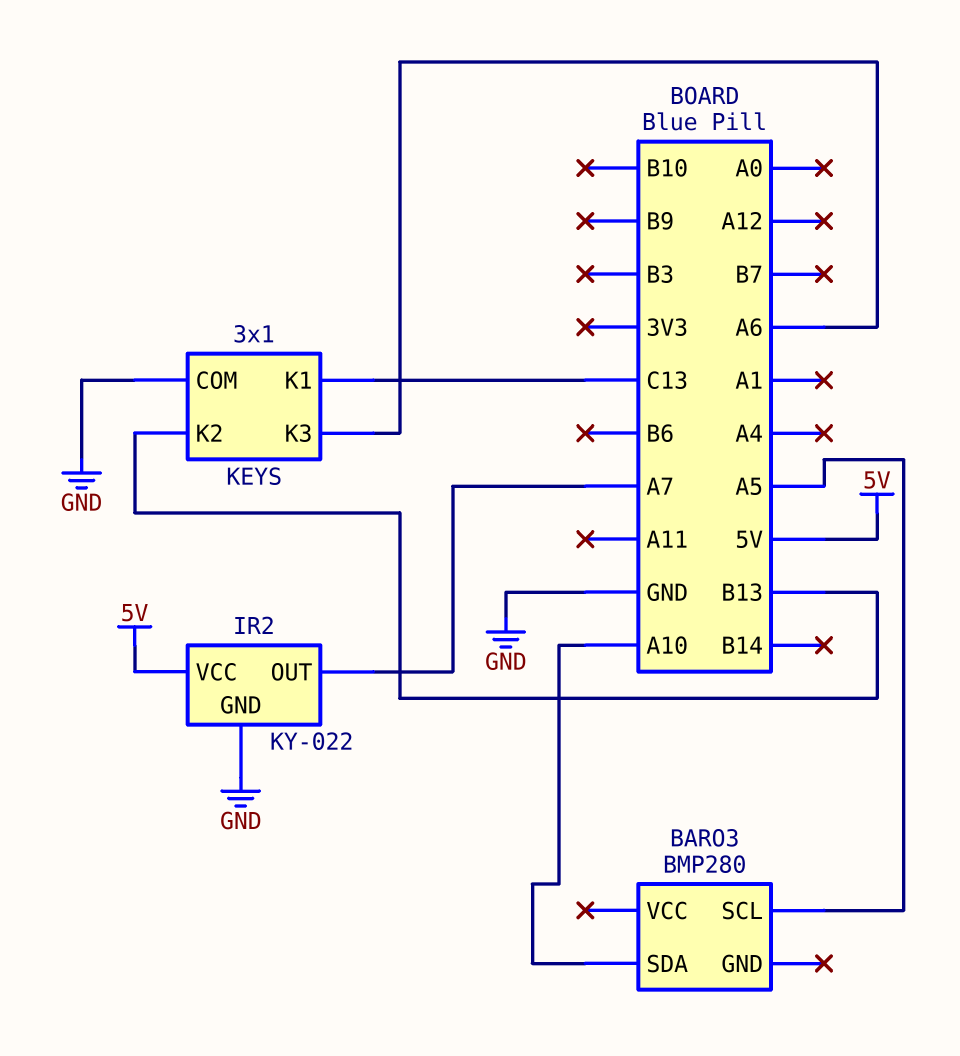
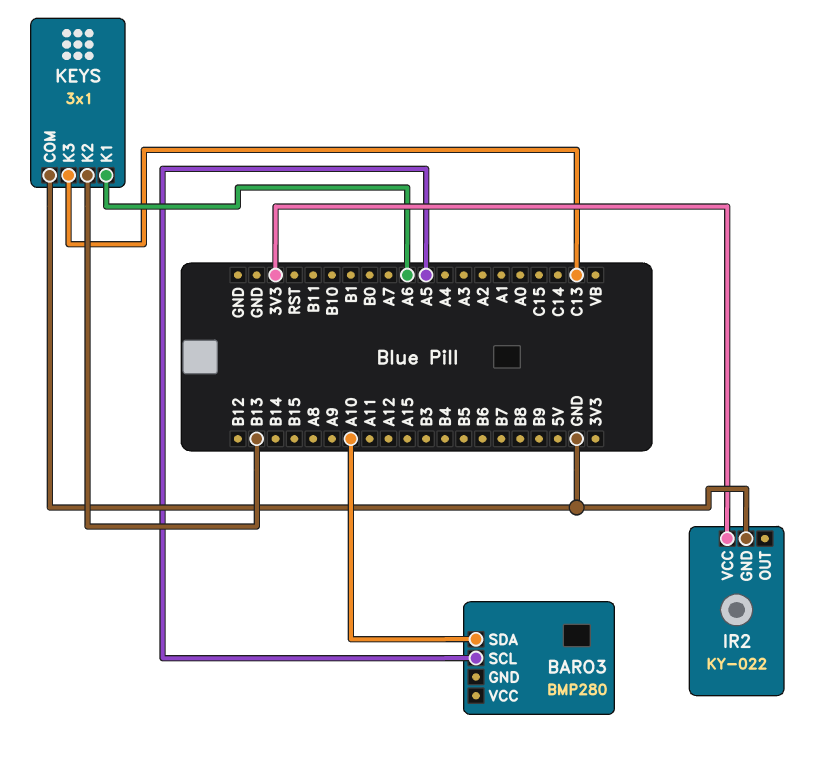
IR2 pin OUT: A7 -> none
IR2 pin VCC: 5V -> 3V3
KEYS pin K1: C13 -> A6
KEYS pin K3: A6 -> C13

